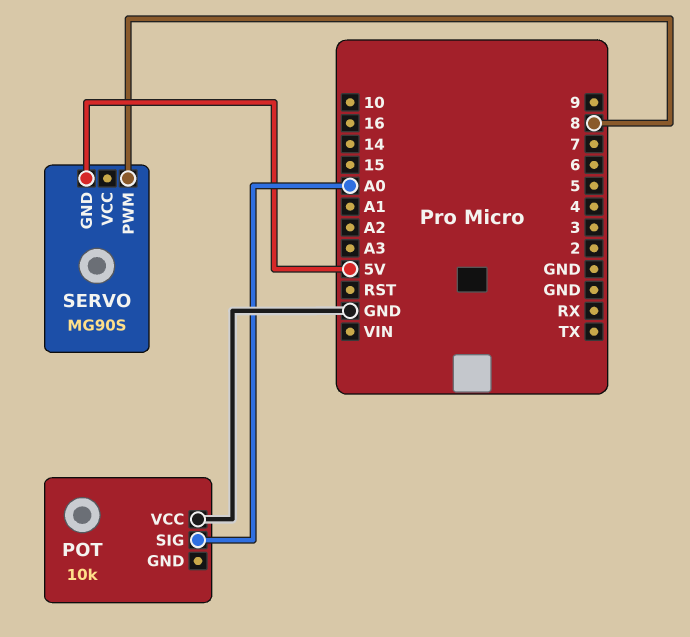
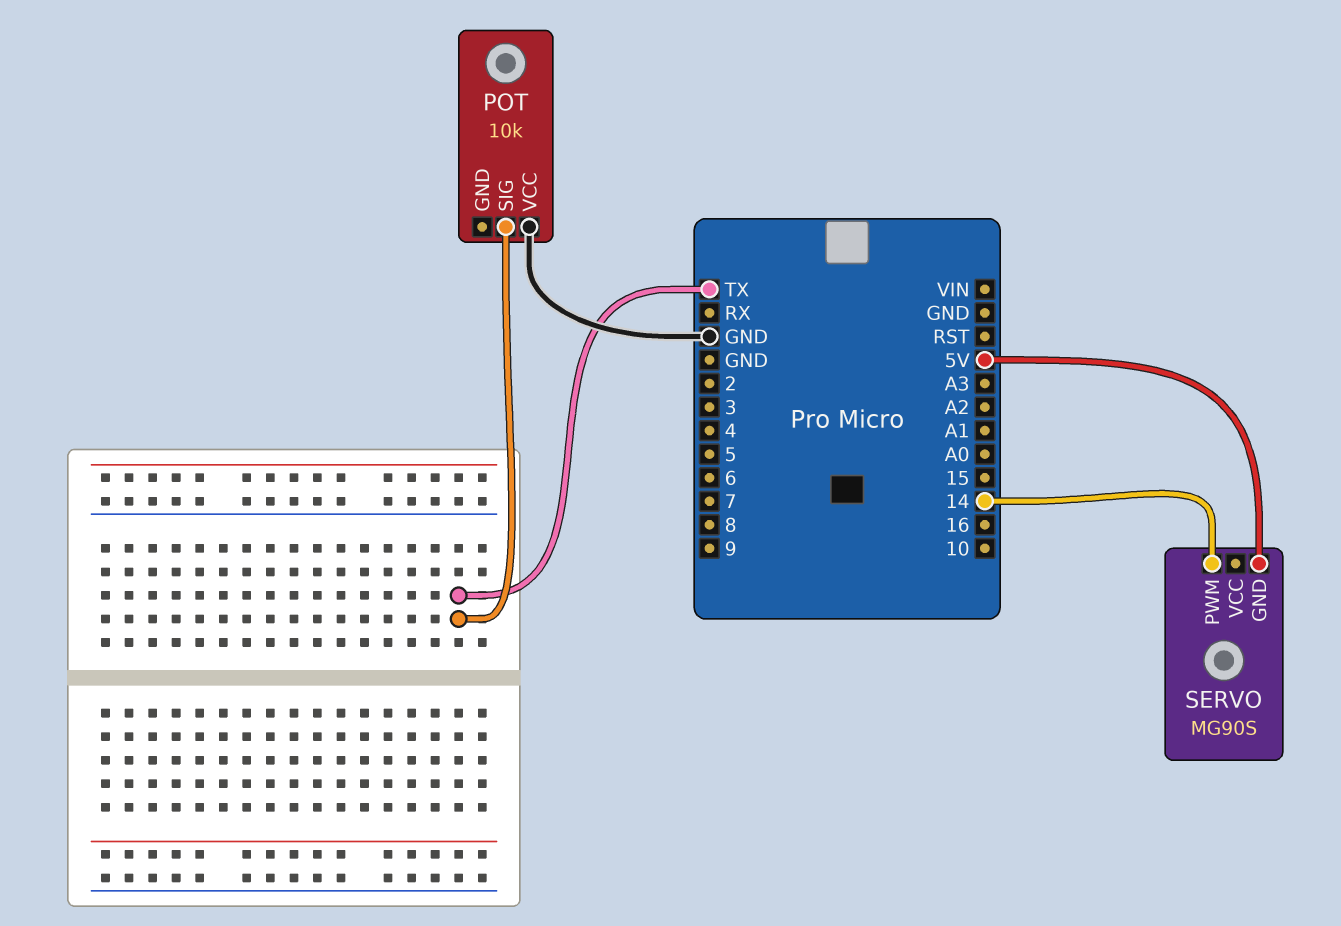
POT pin SIG: A0 -> TX
SERVO pin PWM: 8 -> 14

